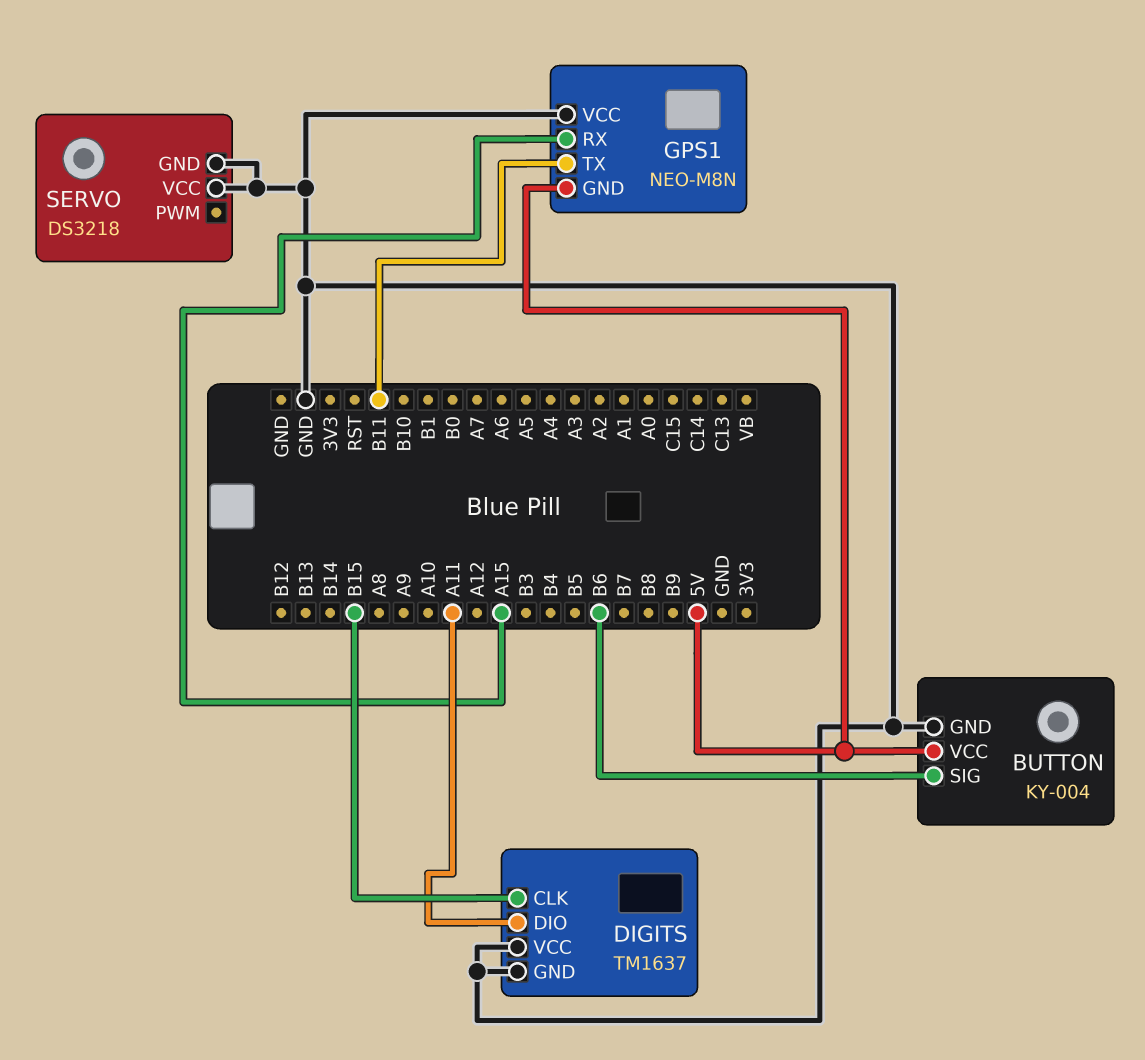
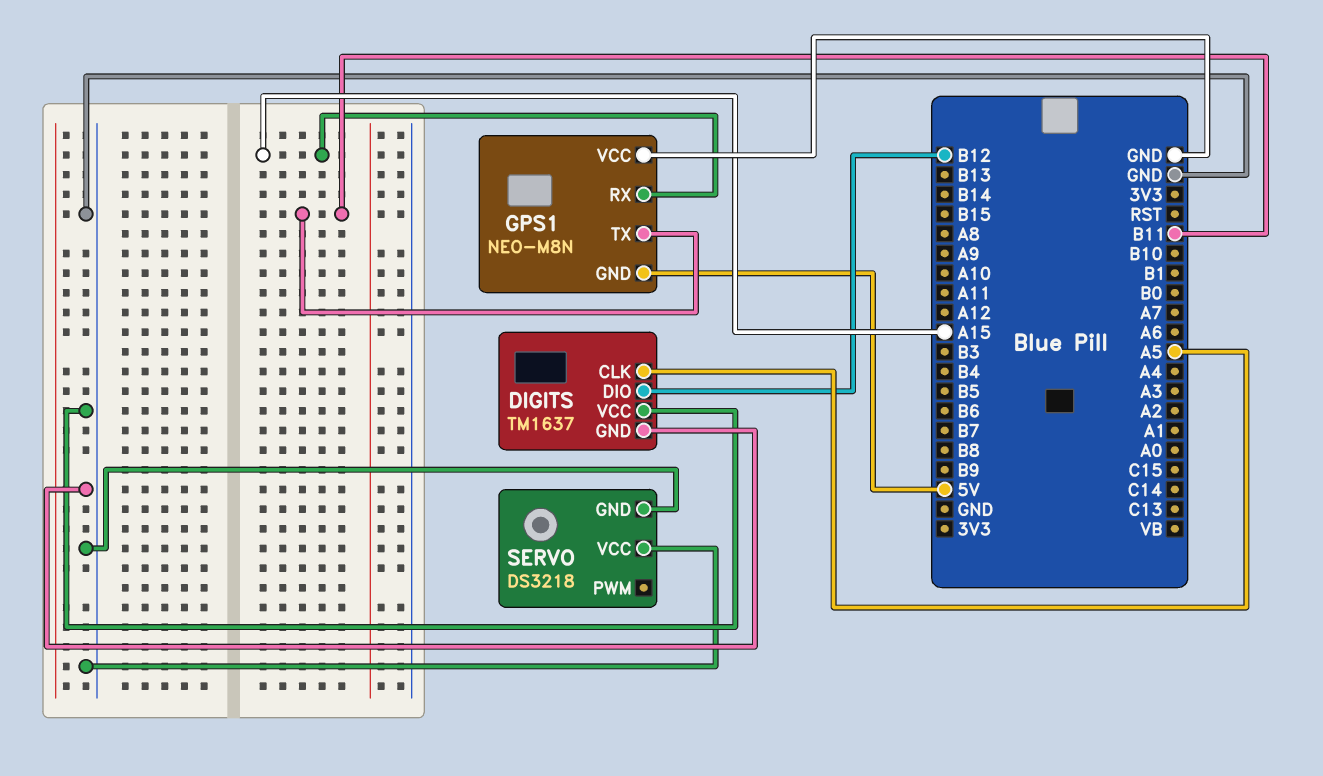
BUTTON: KY-004 -> none
BUTTON pin GND: GND -> none
BUTTON pin SIG: B6 -> none
BUTTON pin VCC: 5V -> none
DIGITS pin CLK: B15 -> A5
DIGITS pin DIO: A11 -> B12

